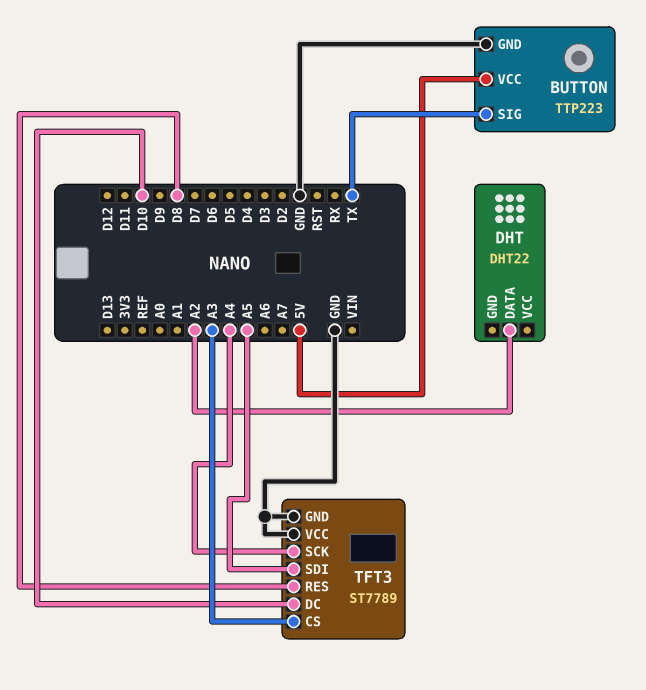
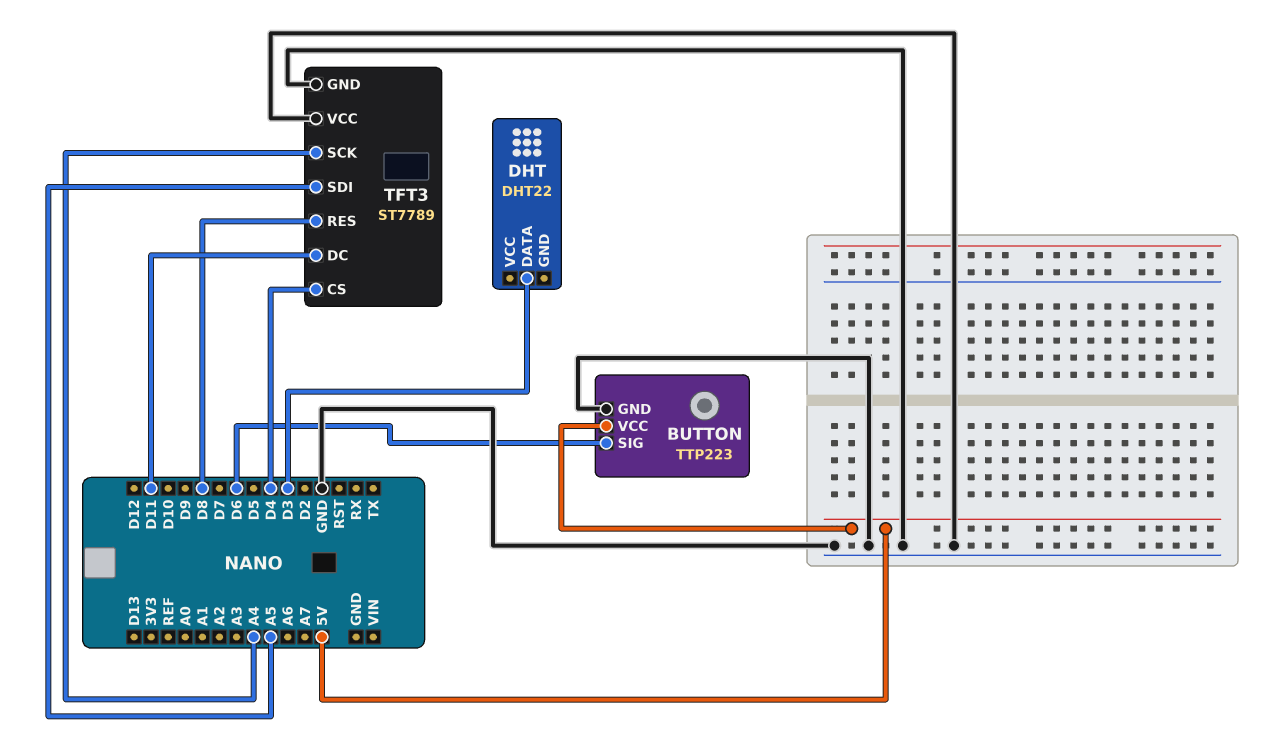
BUTTON pin SIG: TX -> D6
DHT pin DATA: A2 -> D3
TFT3 pin CS: A3 -> D4
TFT3 pin DC: D10 -> D11

